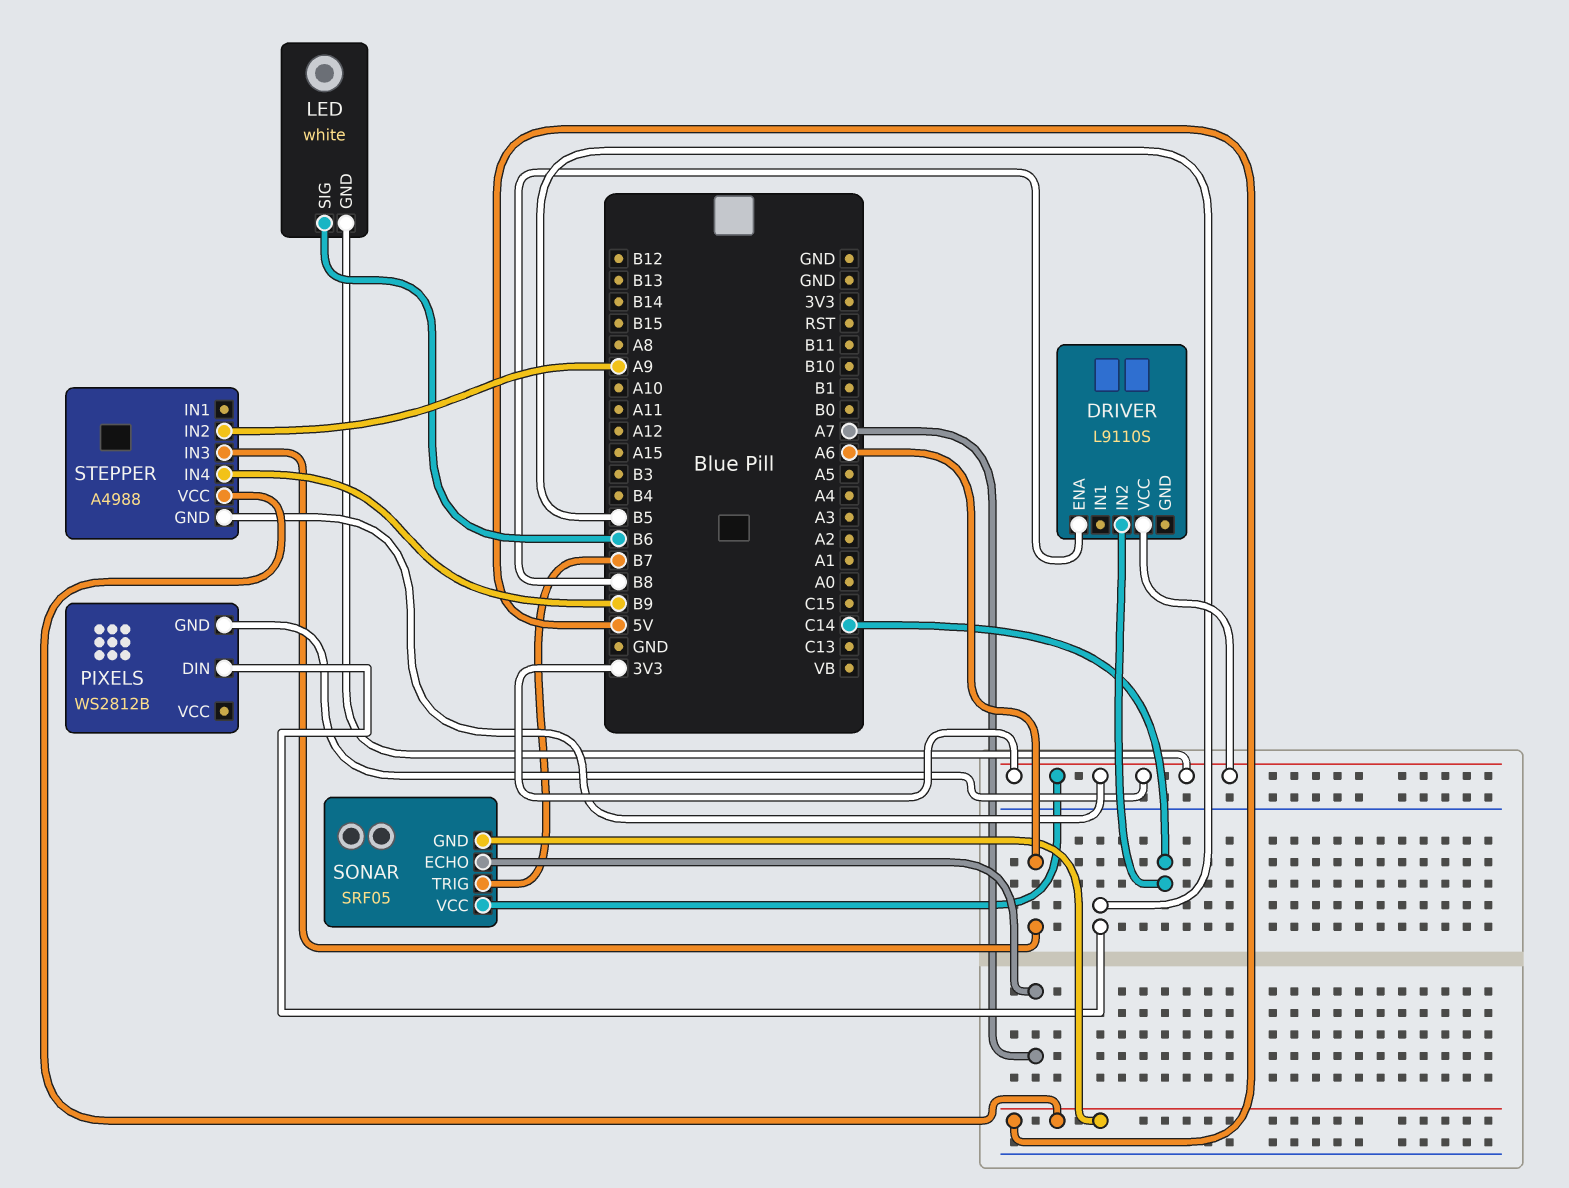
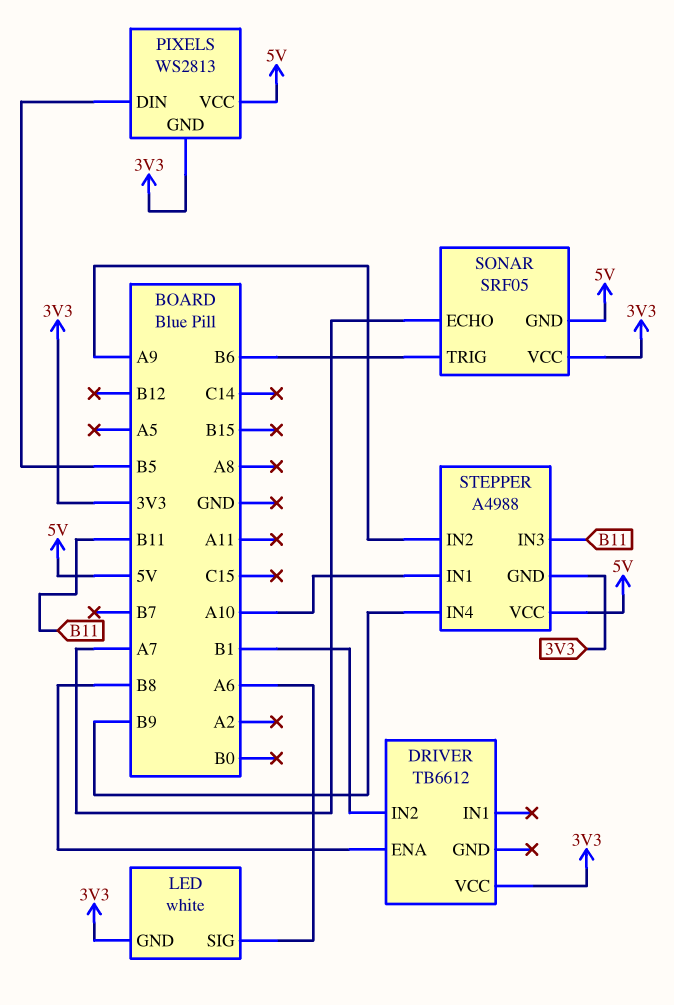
DRIVER: L9110S -> TB6612
DRIVER pin IN2: C14 -> B1
LED pin SIG: B6 -> A6
PIXELS: WS2812B -> WS2813
PIXELS pin VCC: none -> 5V
SONAR pin TRIG: B7 -> B6
STEPPER pin IN1: none -> A10
STEPPER pin IN3: A6 -> B11

